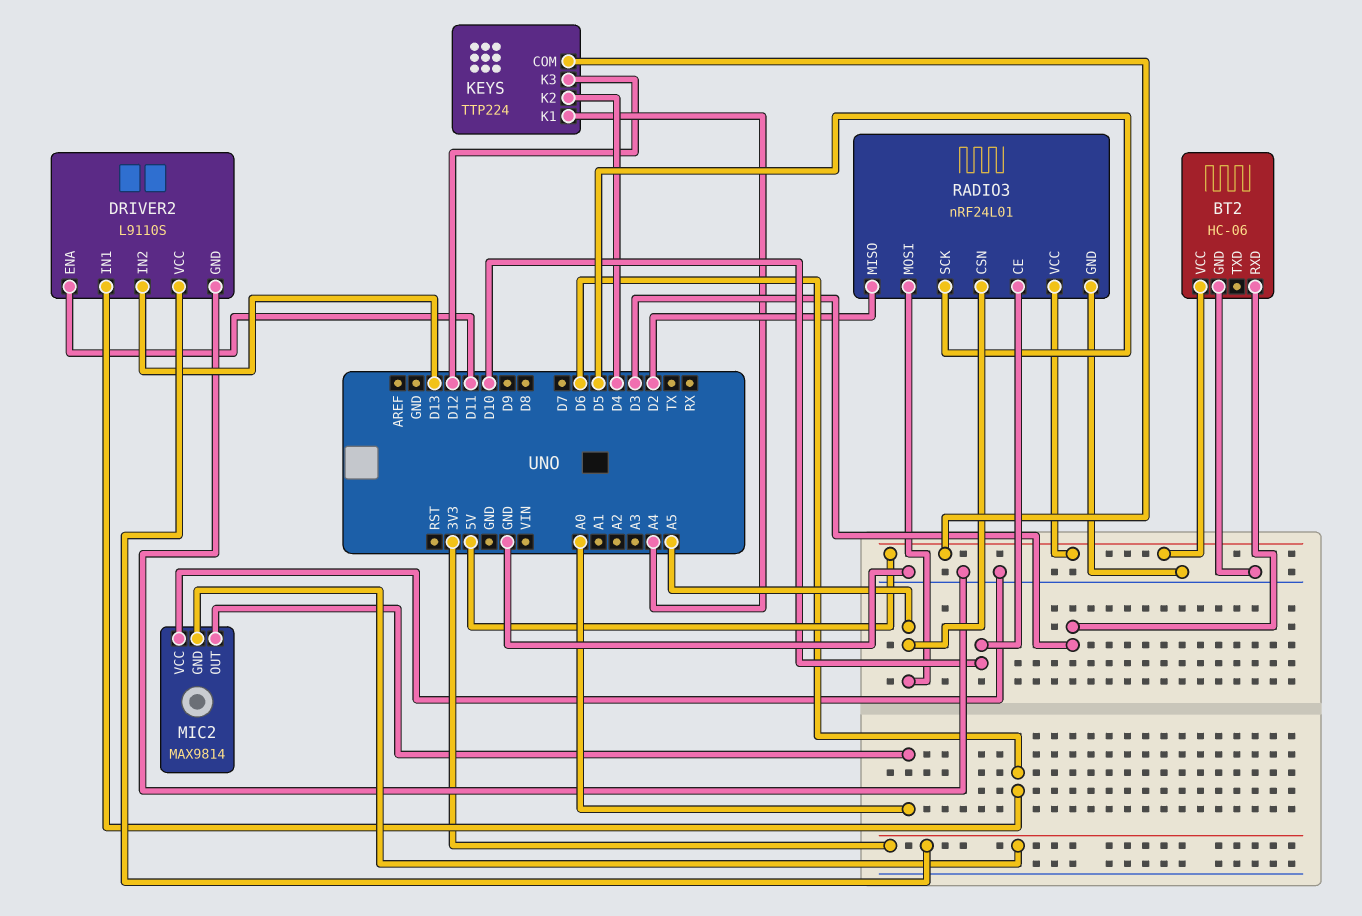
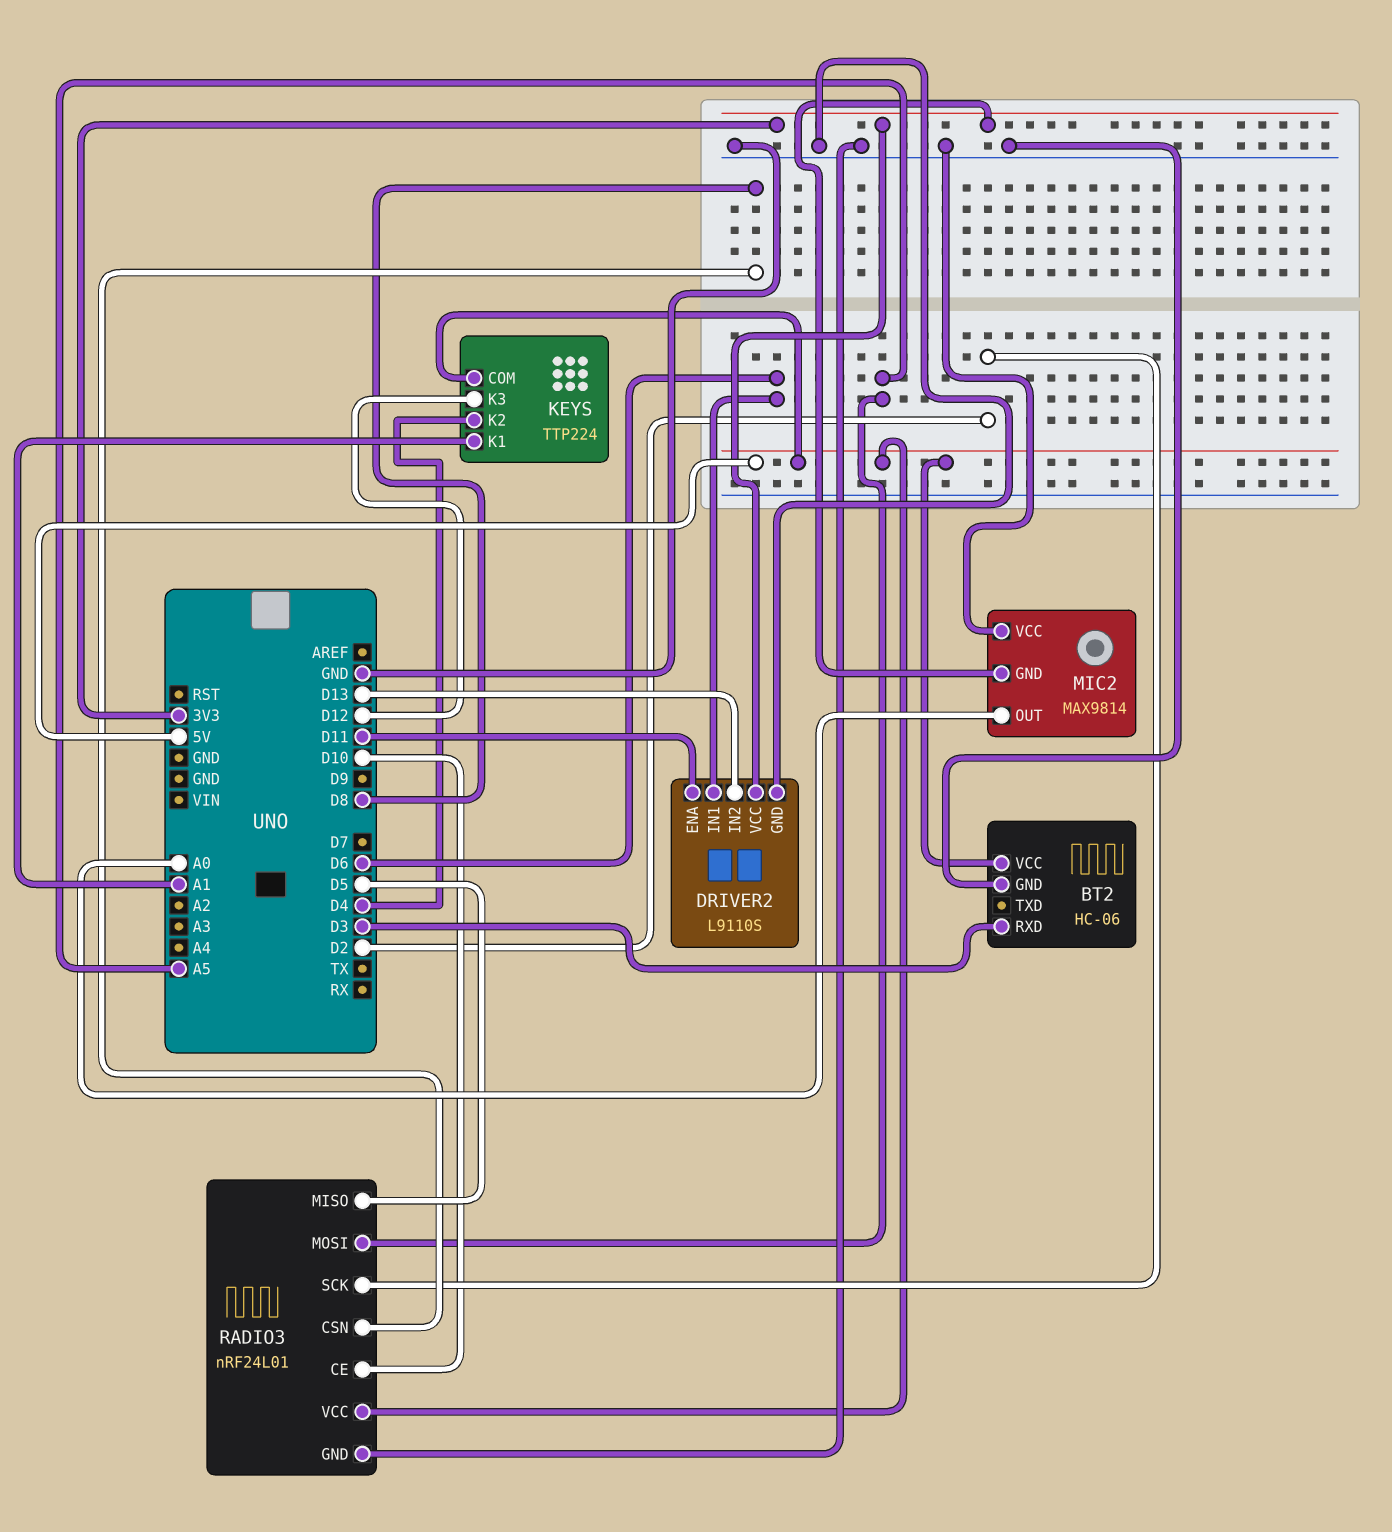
KEYS pin K1: A4 -> A1
RADIO3 pin CSN: A5 -> D8
RADIO3 pin MISO: D2 -> D5
RADIO3 pin SCK: D5 -> D2

